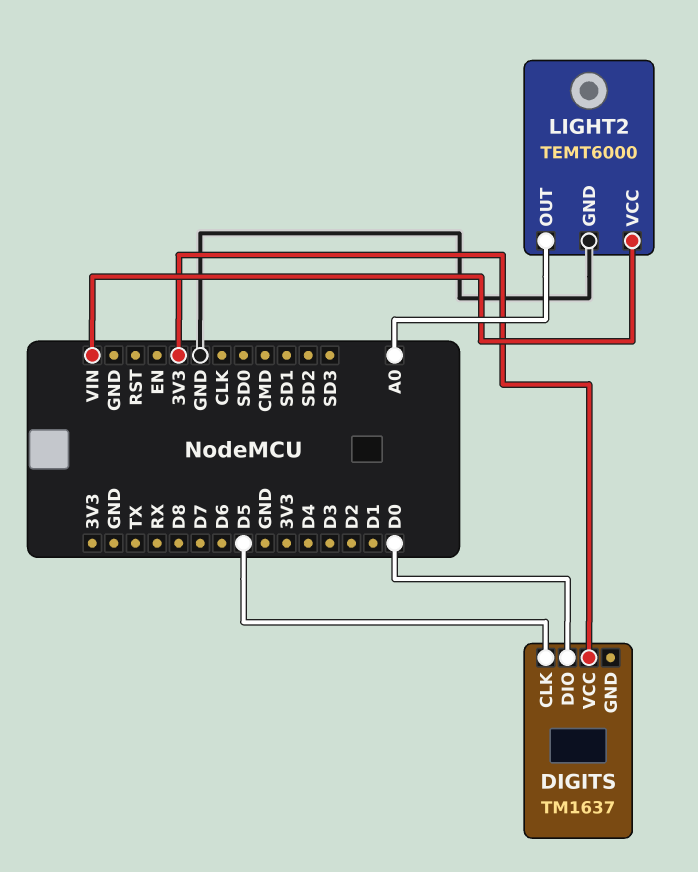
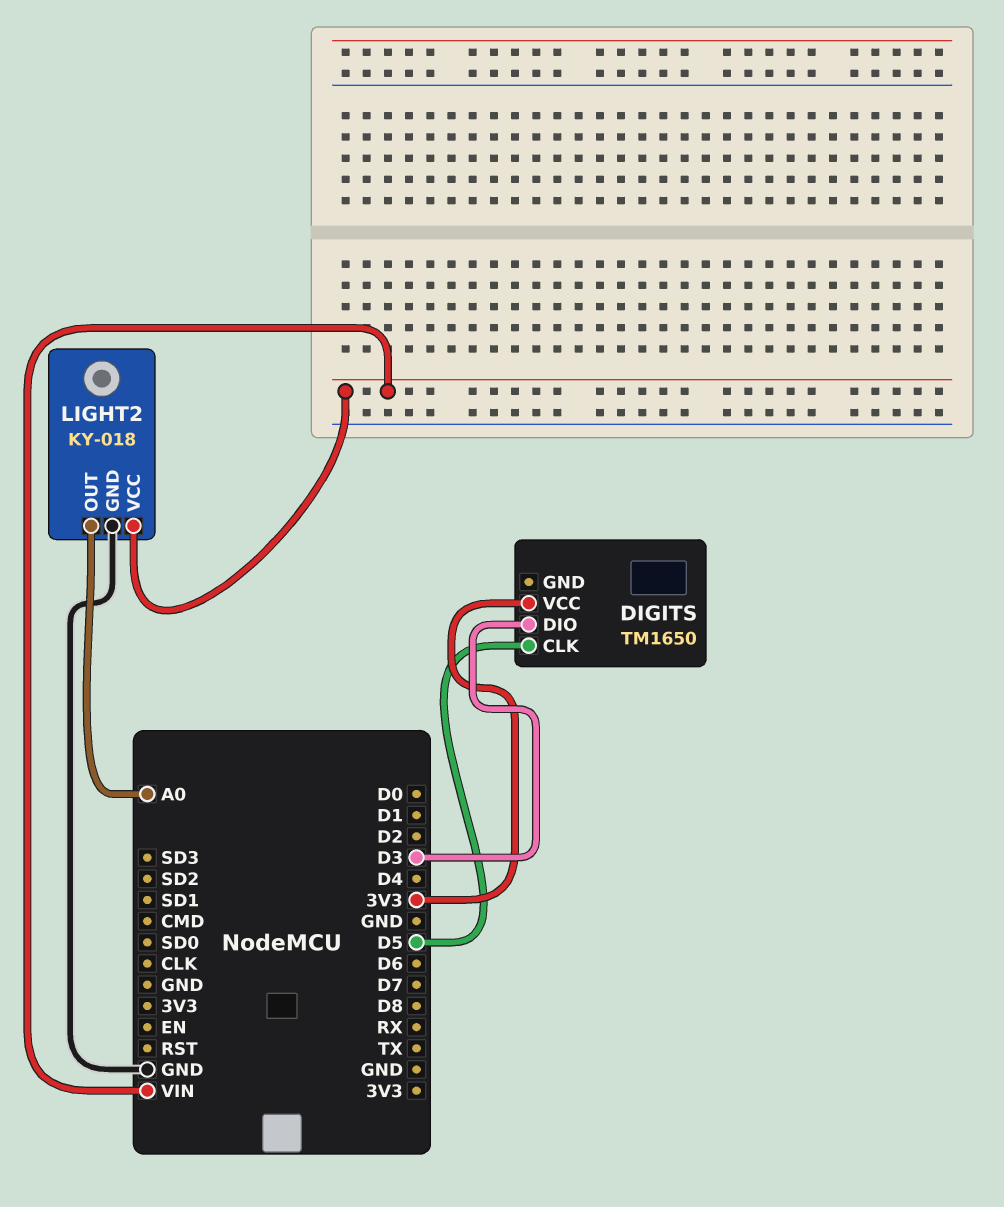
DIGITS: TM1637 -> TM1650
DIGITS pin DIO: D0 -> D3
LIGHT2: TEMT6000 -> KY-018

